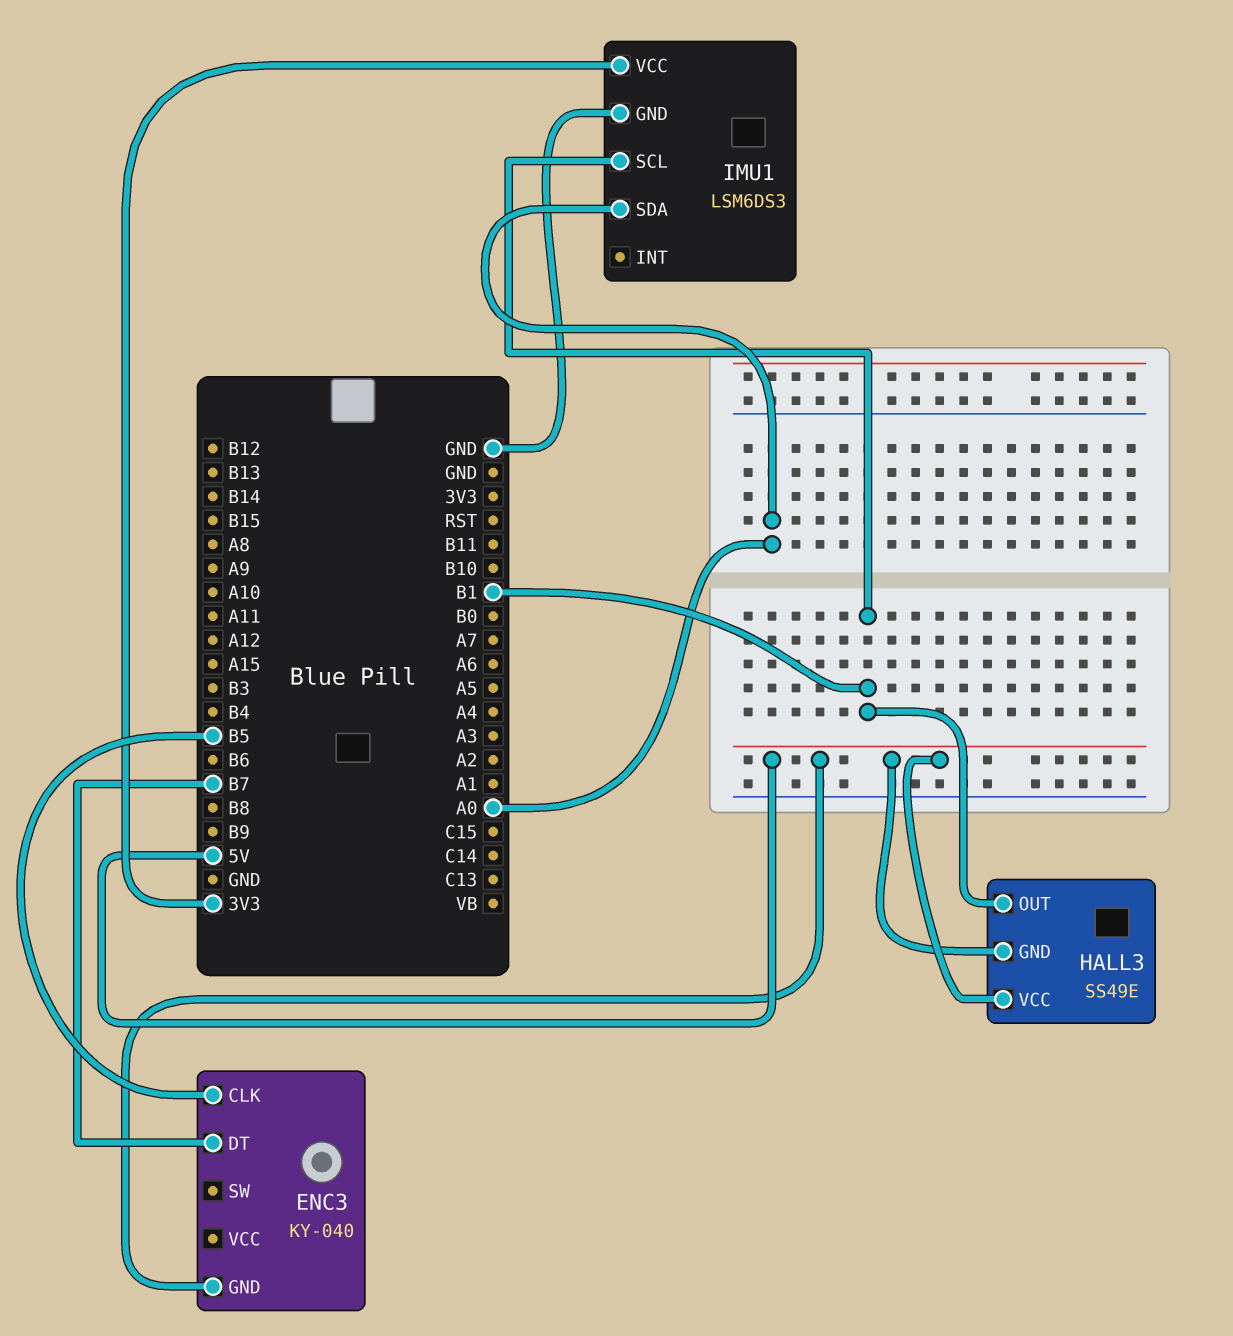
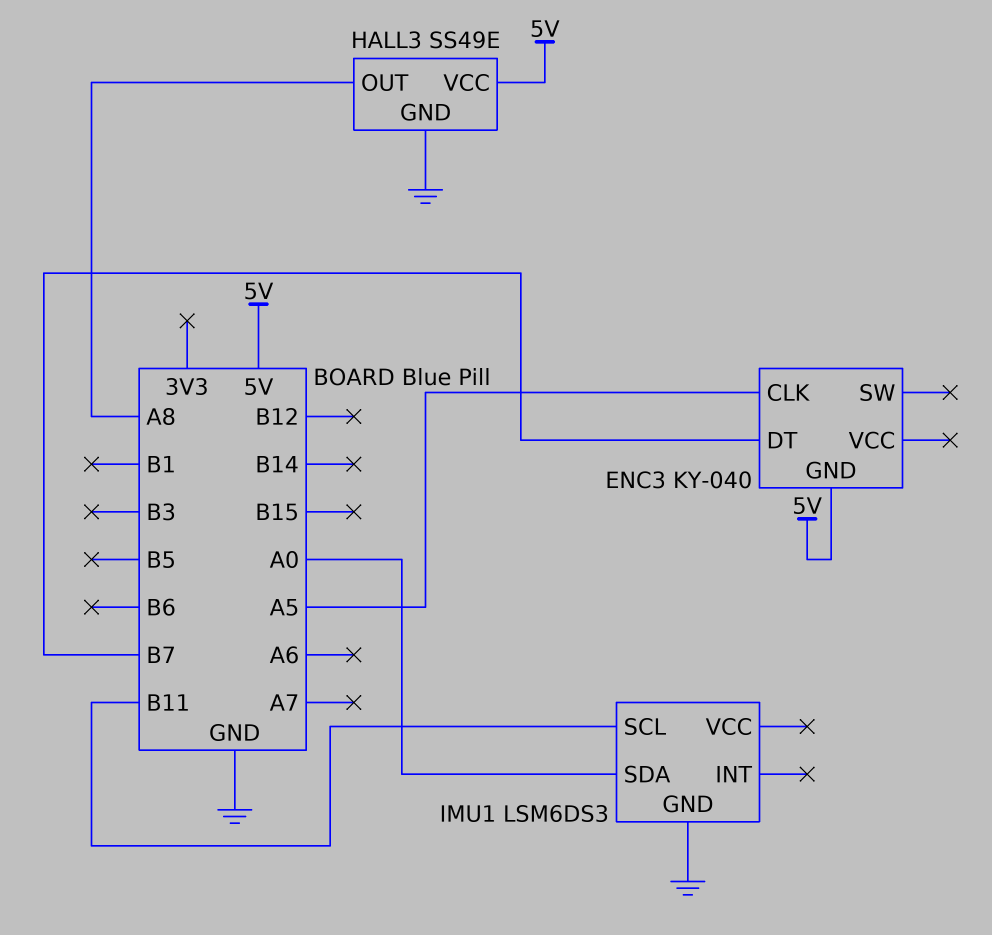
ENC3 pin CLK: B5 -> A5
HALL3 pin GND: 5V -> GND
HALL3 pin OUT: B1 -> A8
IMU1 pin SCL: B1 -> B11
IMU1 pin VCC: 3V3 -> none

